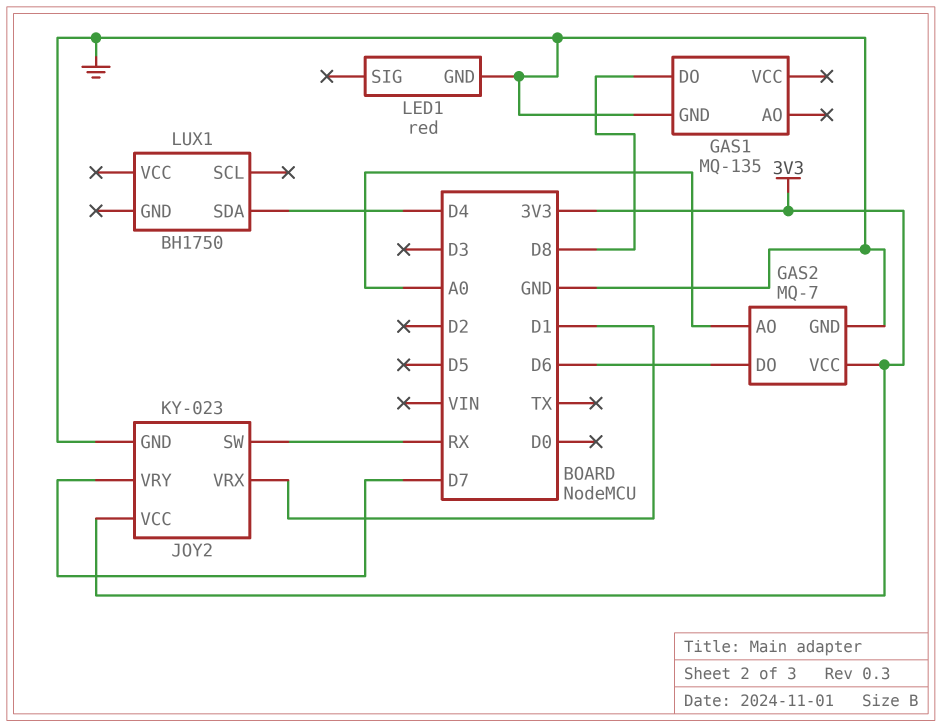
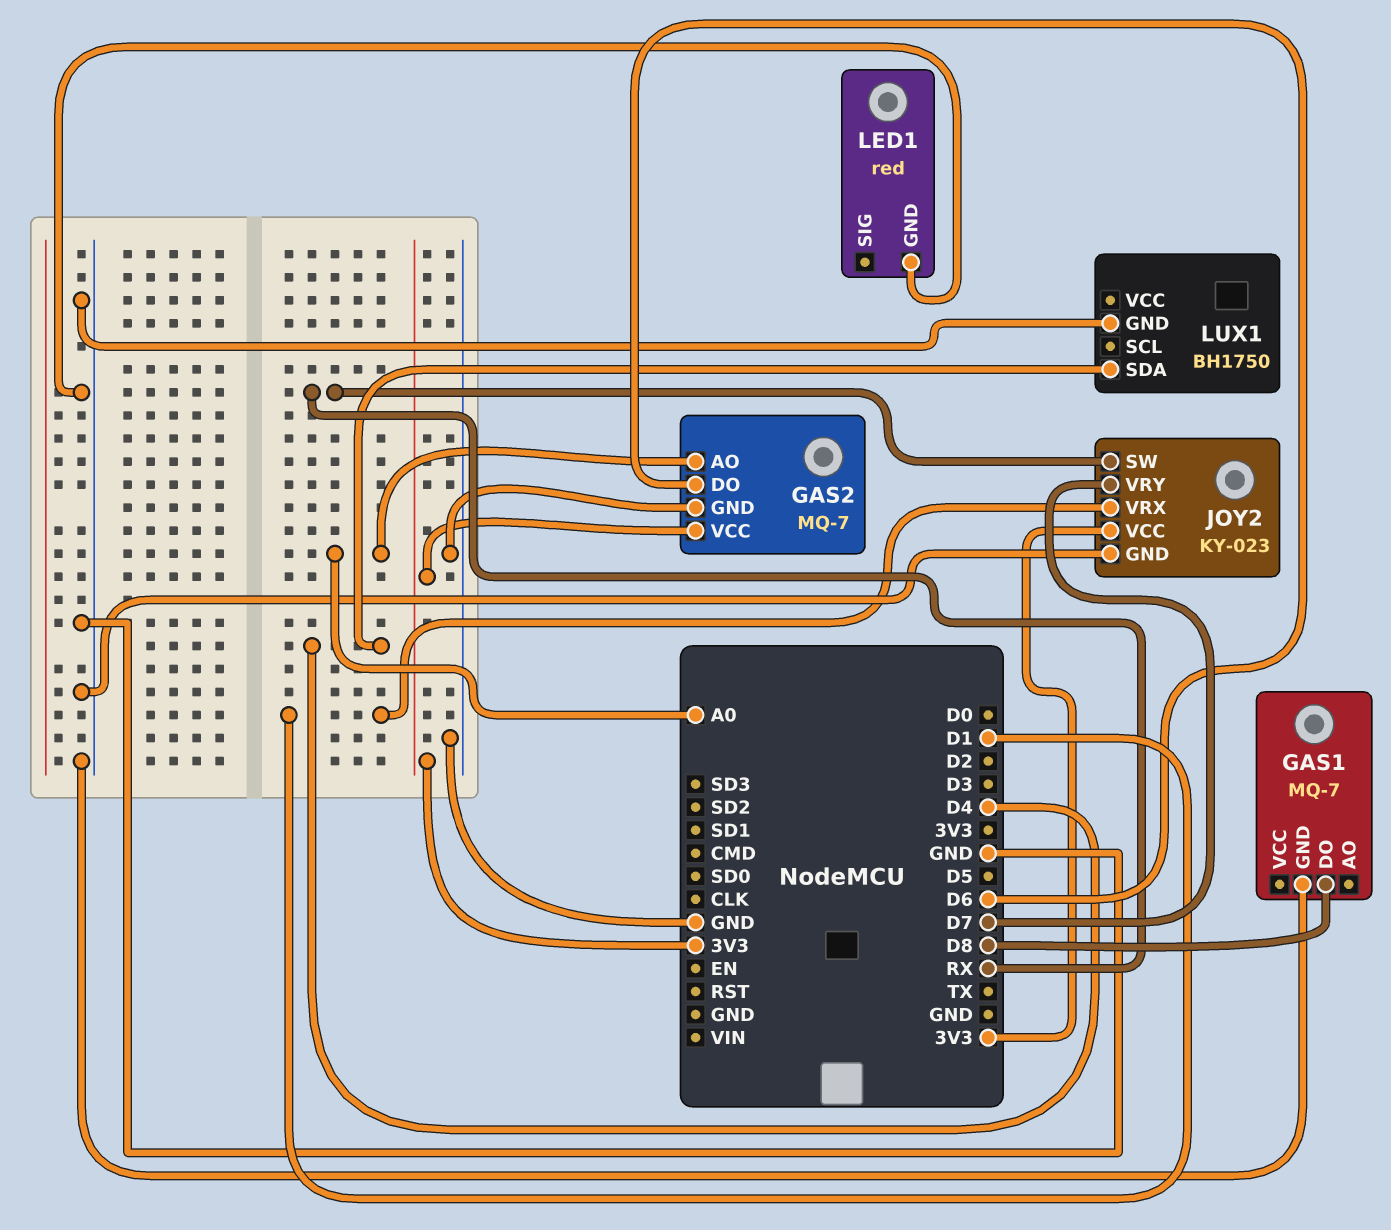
GAS1: MQ-135 -> MQ-7
LUX1 pin GND: none -> GND

